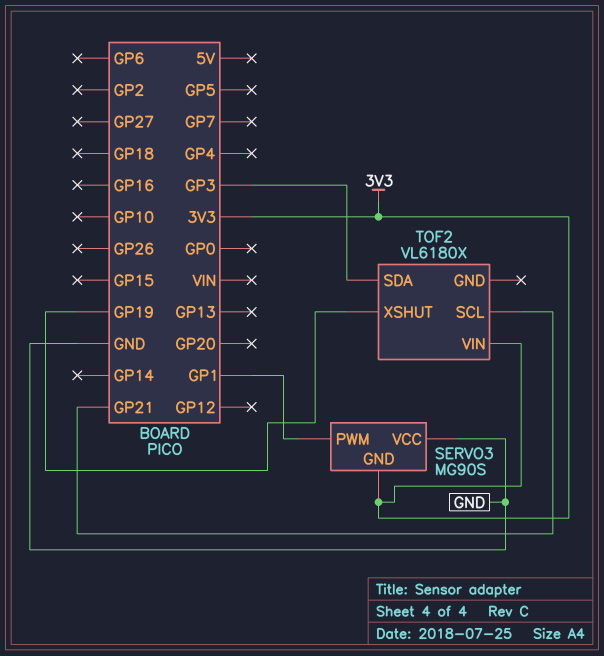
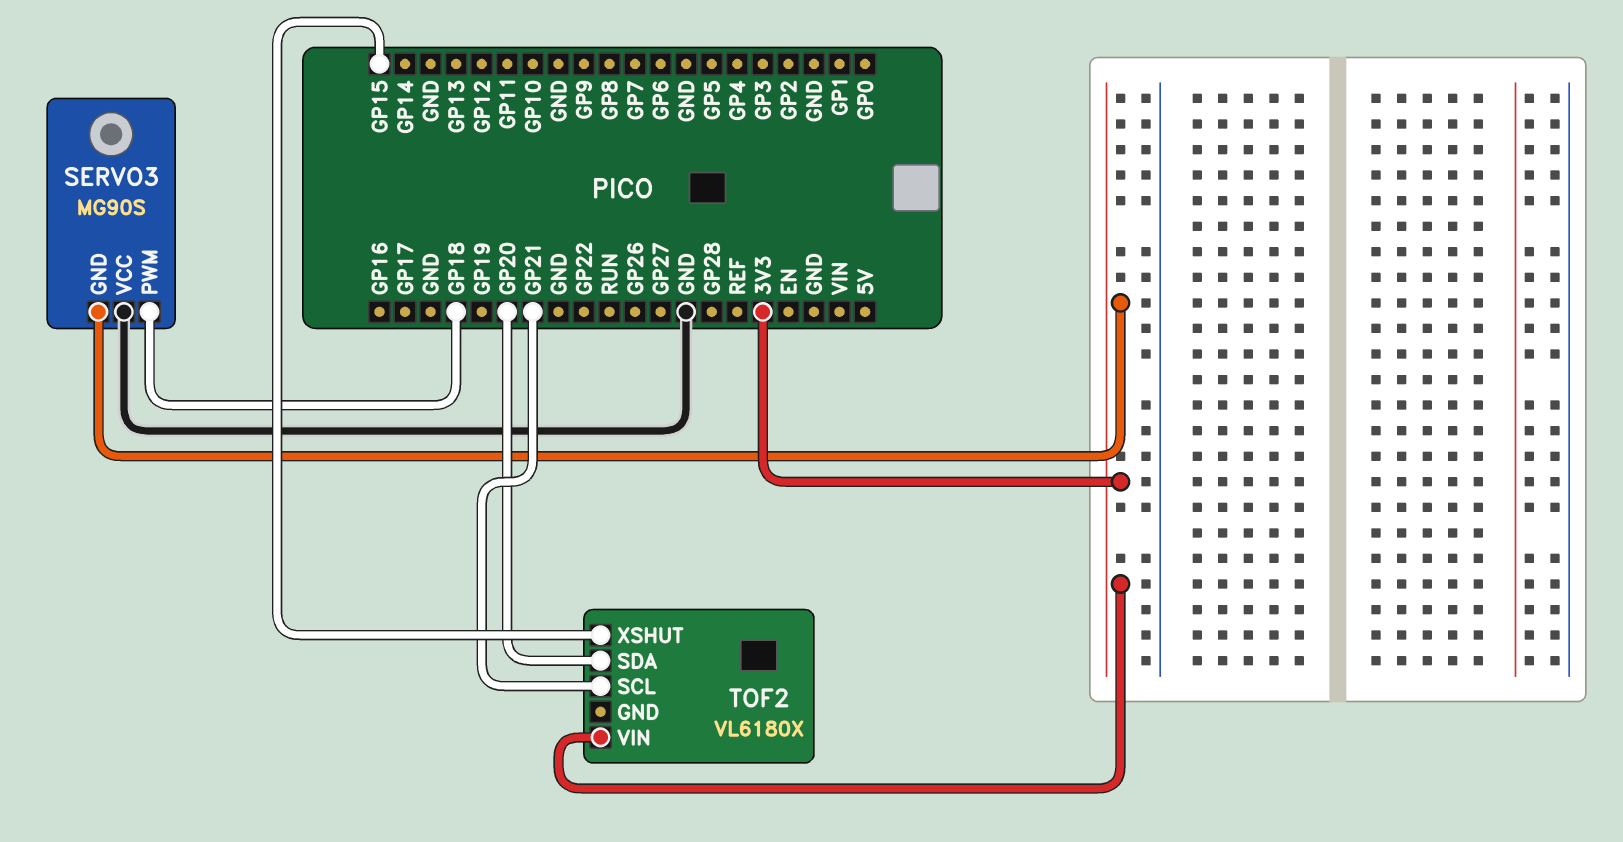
SERVO3 pin PWM: GP1 -> GP18
TOF2 pin SDA: GP3 -> GP20
TOF2 pin XSHUT: GP19 -> GP15

